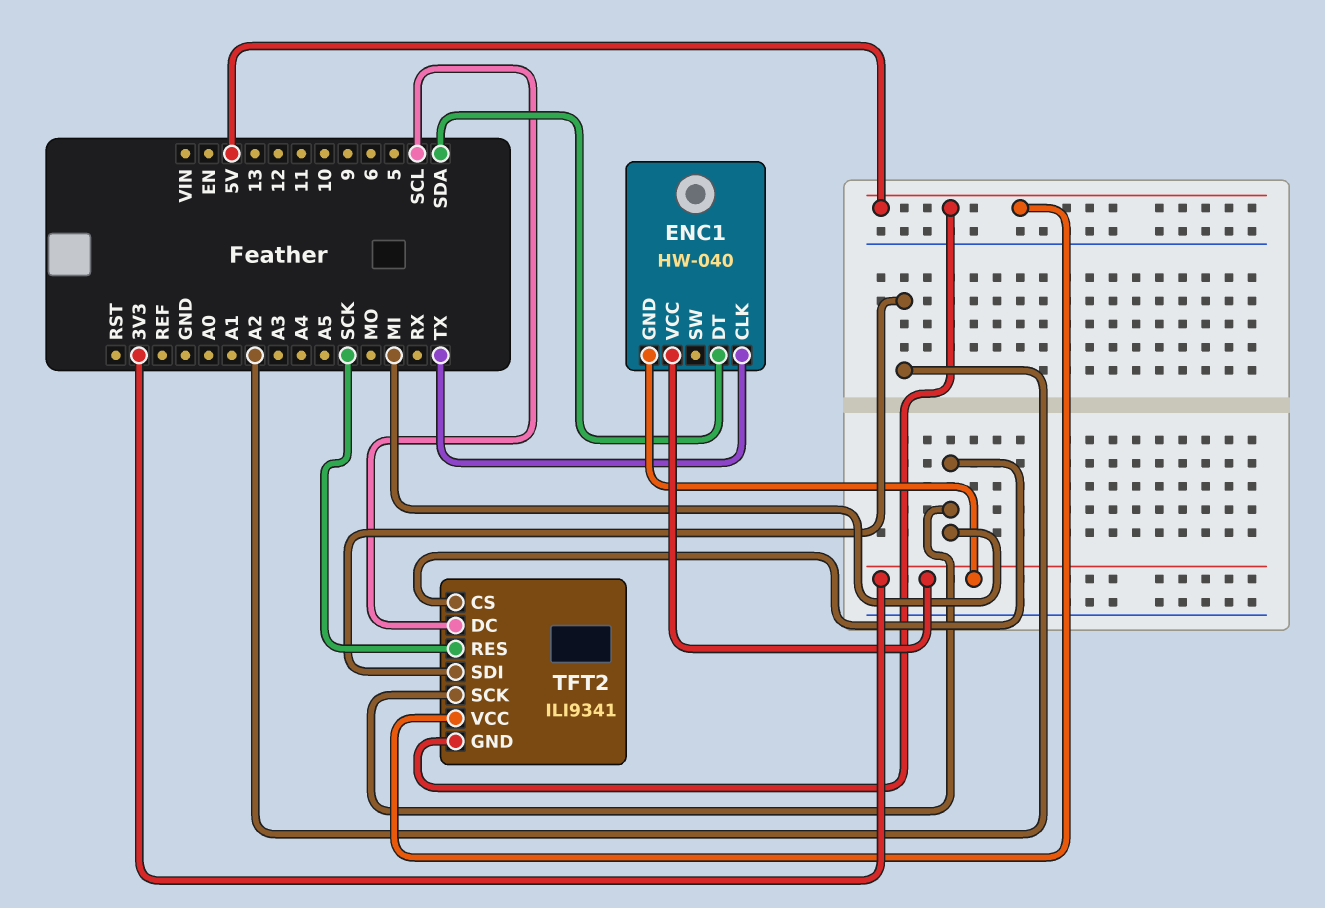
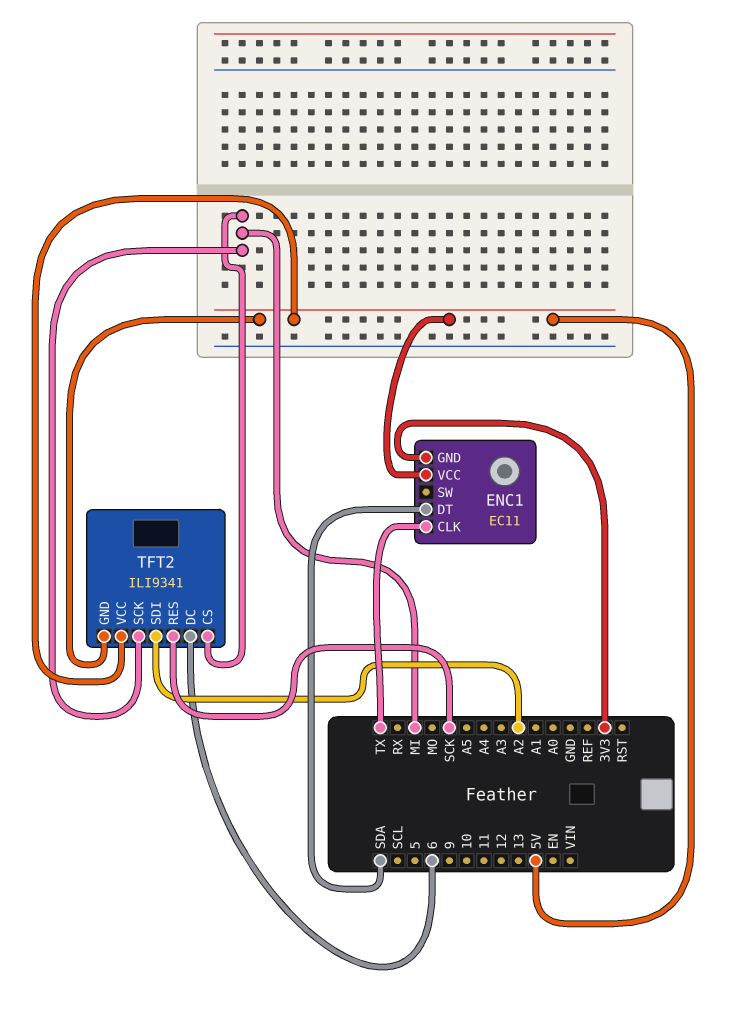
ENC1: HW-040 -> EC11
ENC1 pin VCC: 3V3 -> 5V
TFT2 pin DC: SCL -> 6

